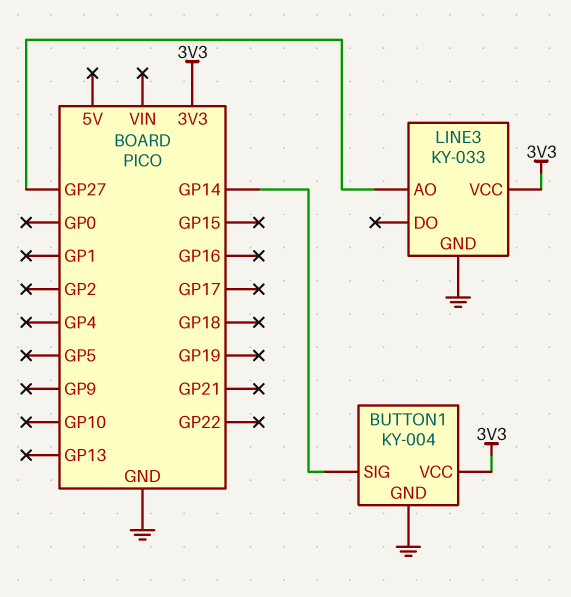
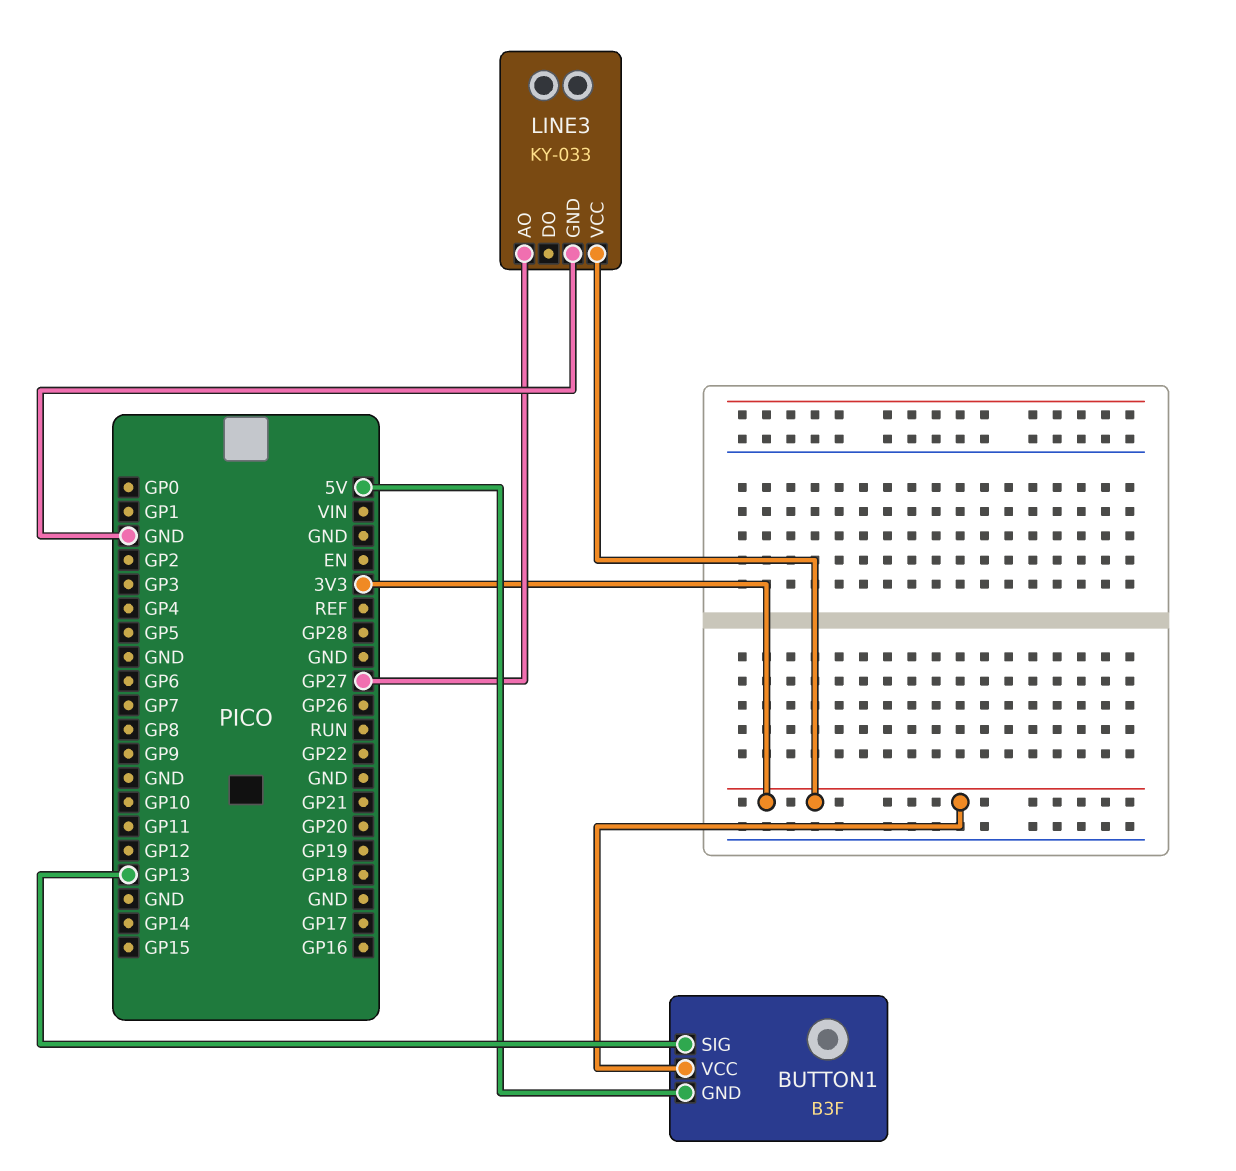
BUTTON1: KY-004 -> B3F
BUTTON1 pin GND: GND -> 5V
BUTTON1 pin SIG: GP14 -> GP13

